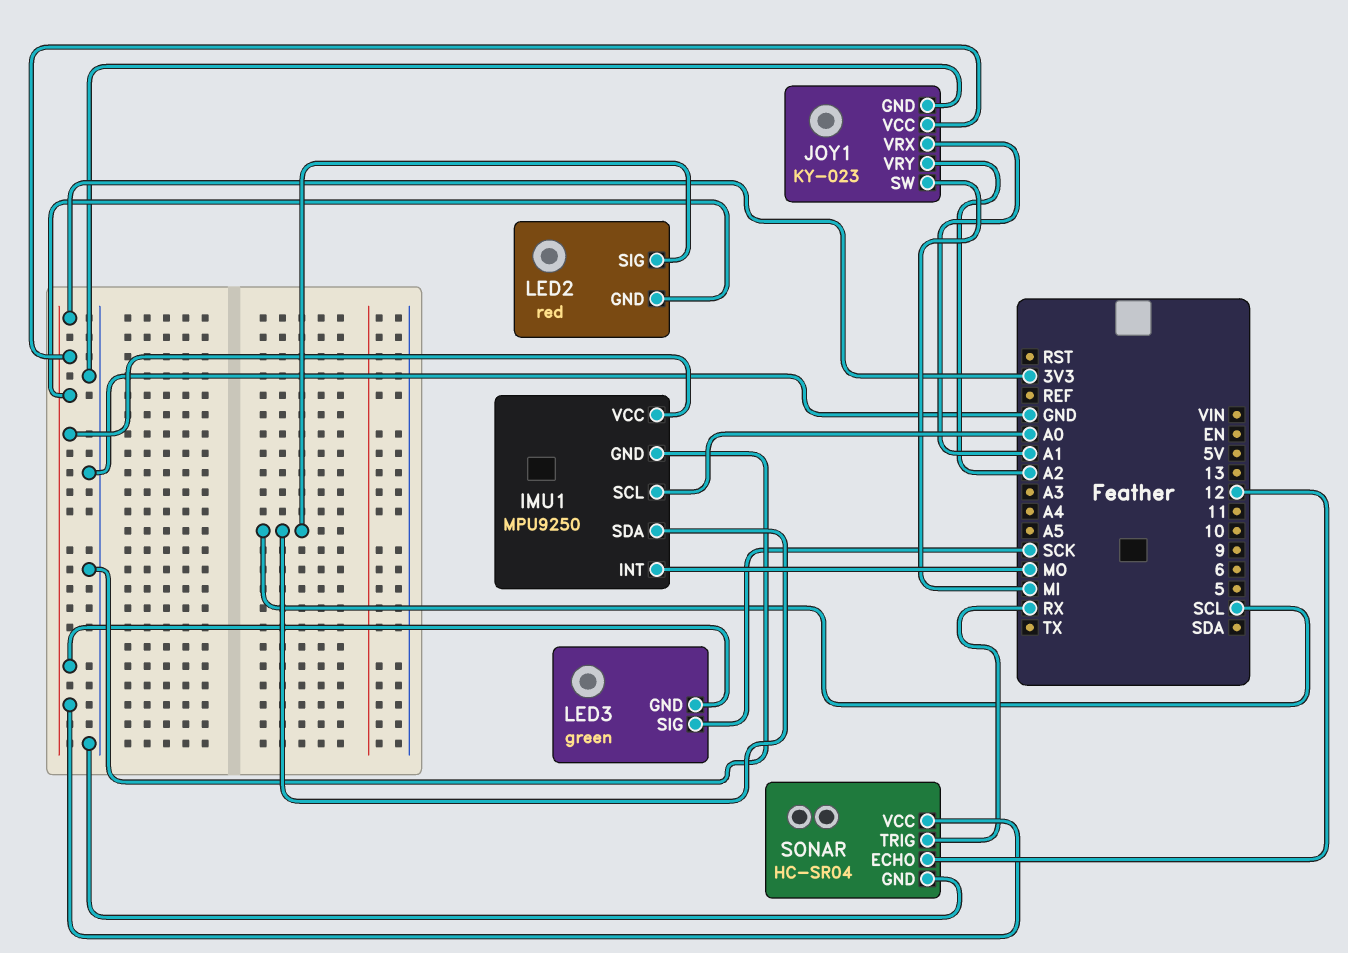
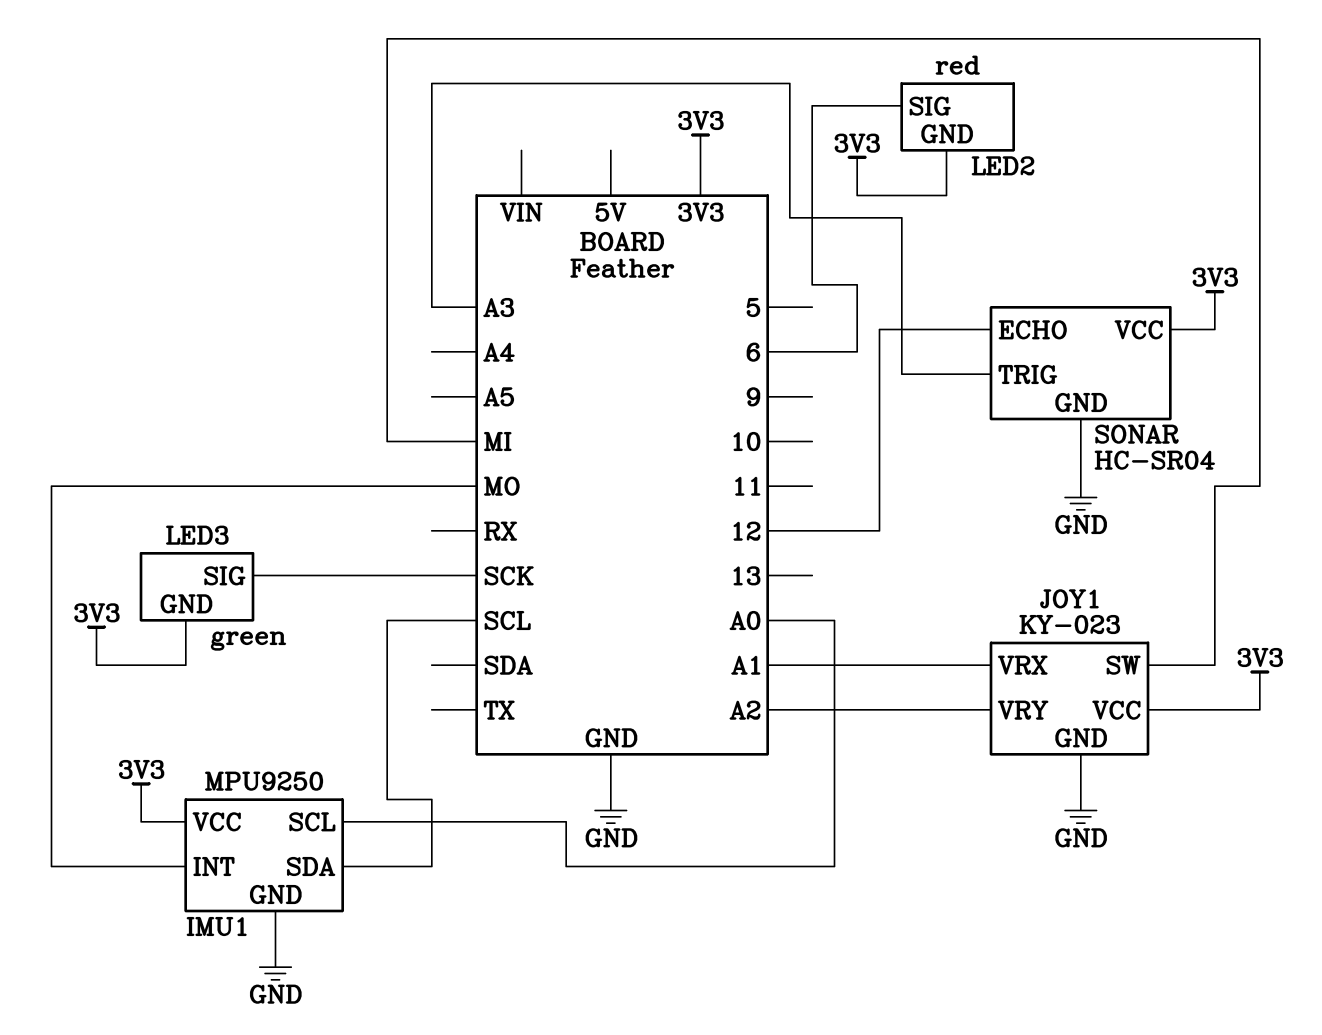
LED2 pin SIG: SCL -> 6
SONAR pin TRIG: RX -> A3

